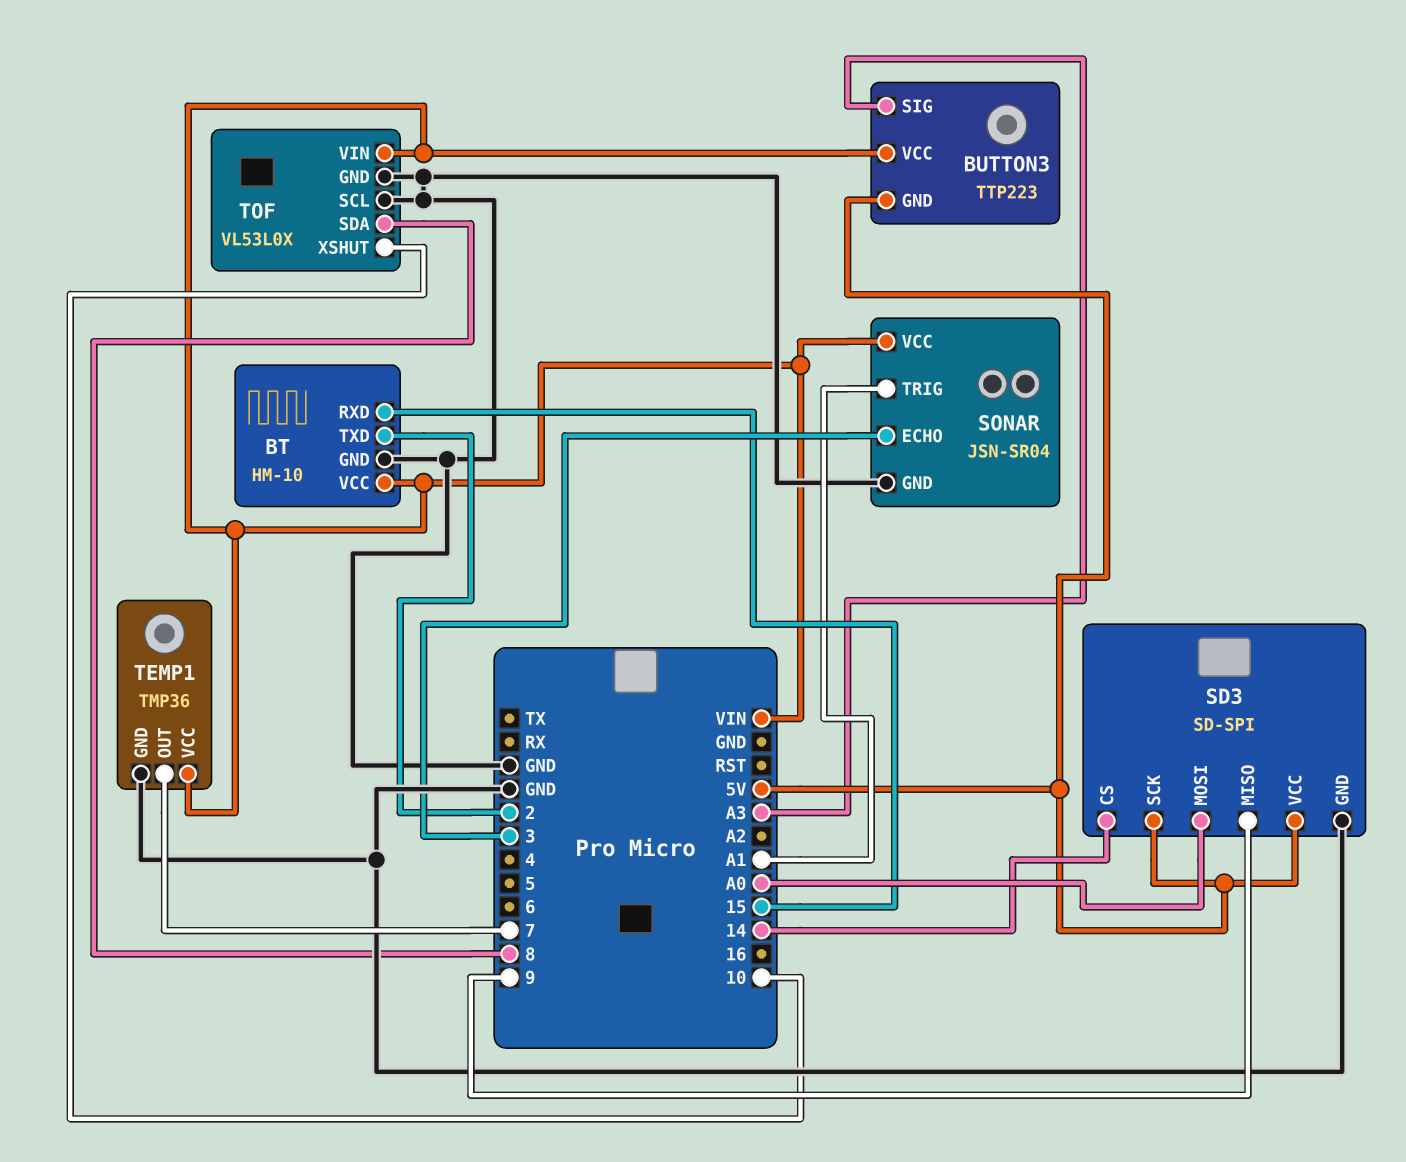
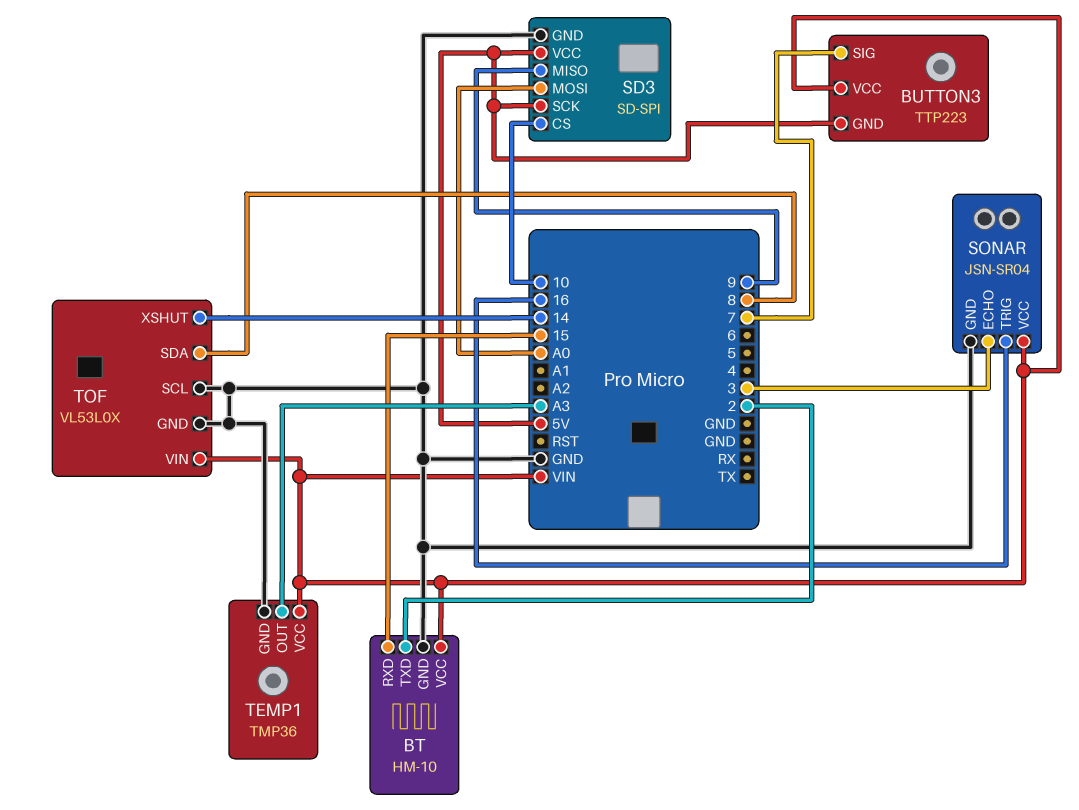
BUTTON3 pin SIG: A3 -> 7
SD3 pin CS: 14 -> 10
SONAR pin TRIG: A1 -> 16
TEMP1 pin OUT: 7 -> A3
TOF pin XSHUT: 10 -> 14

